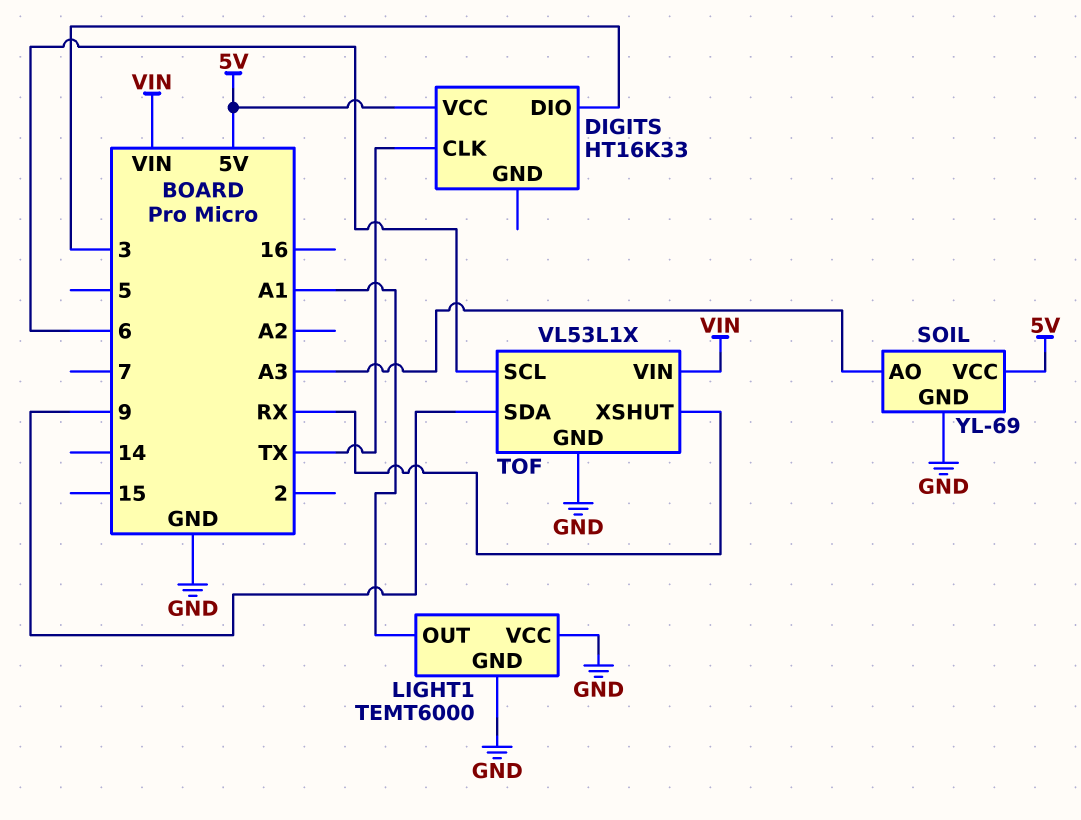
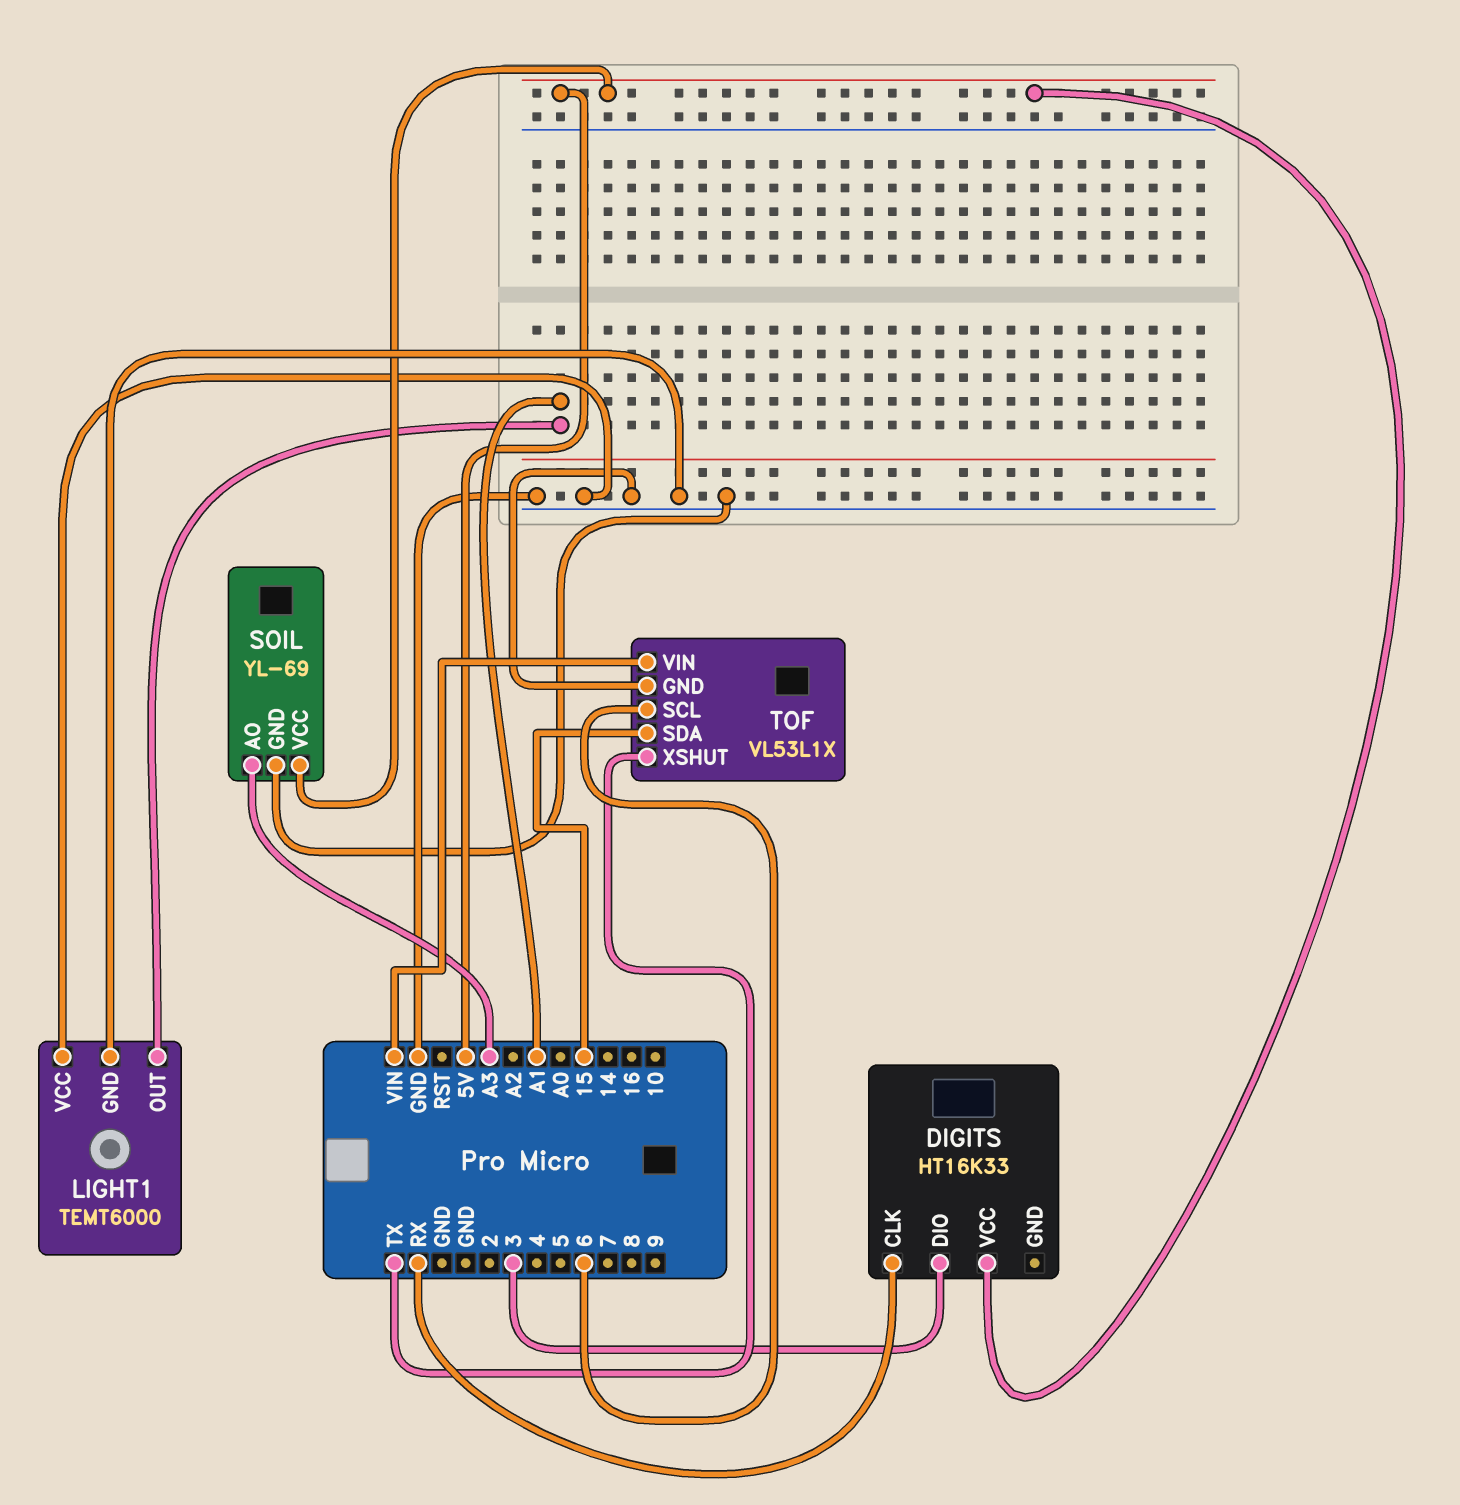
DIGITS pin CLK: TX -> RX
TOF pin SDA: 9 -> 15
TOF pin XSHUT: RX -> TX

